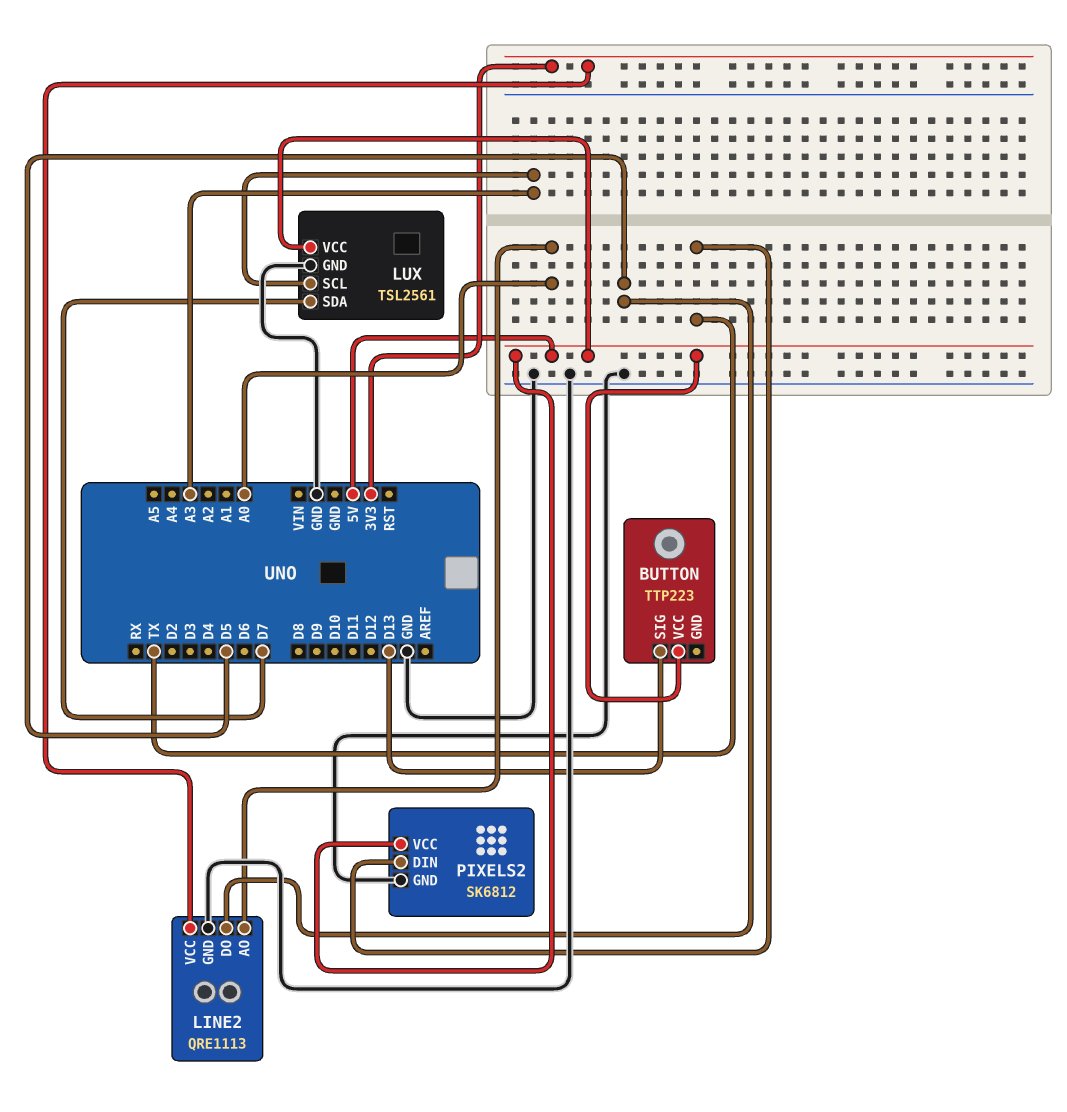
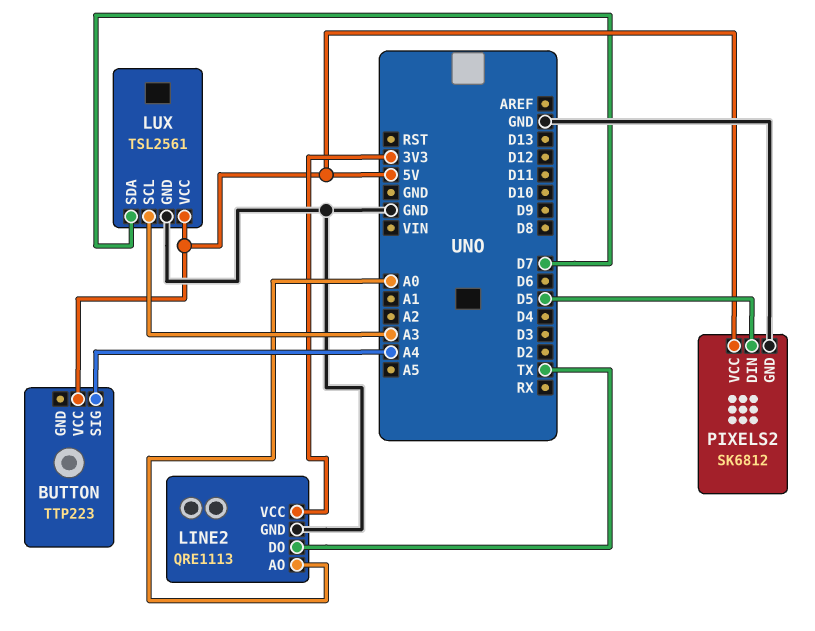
BUTTON pin SIG: D13 -> A4
LINE2 pin DO: D5 -> TX
PIXELS2 pin DIN: TX -> D5

